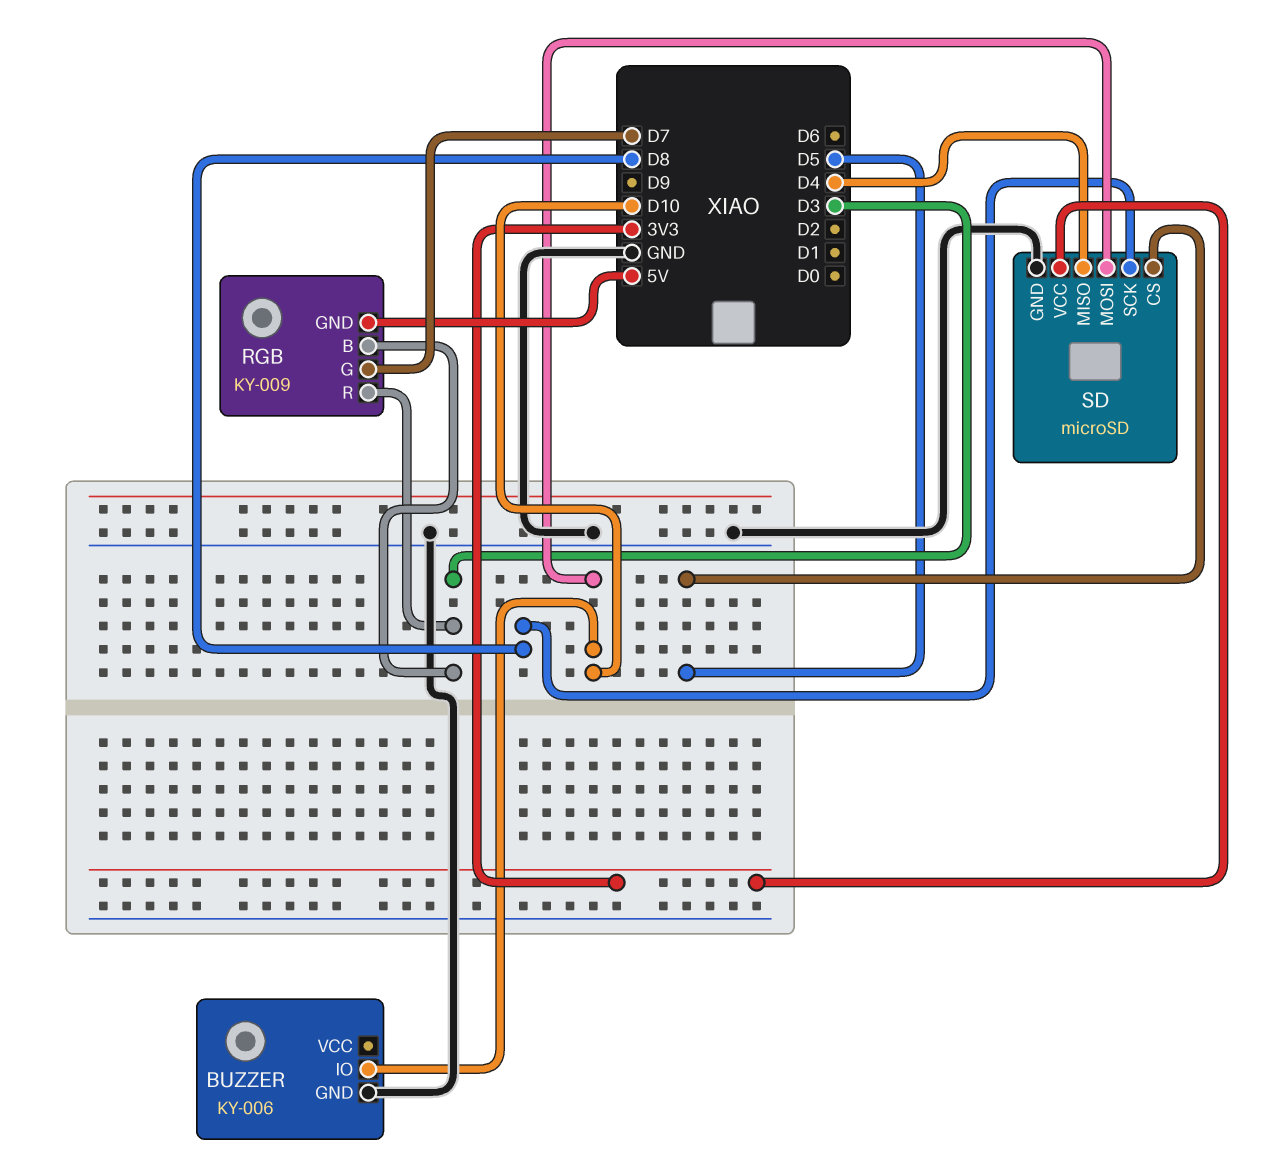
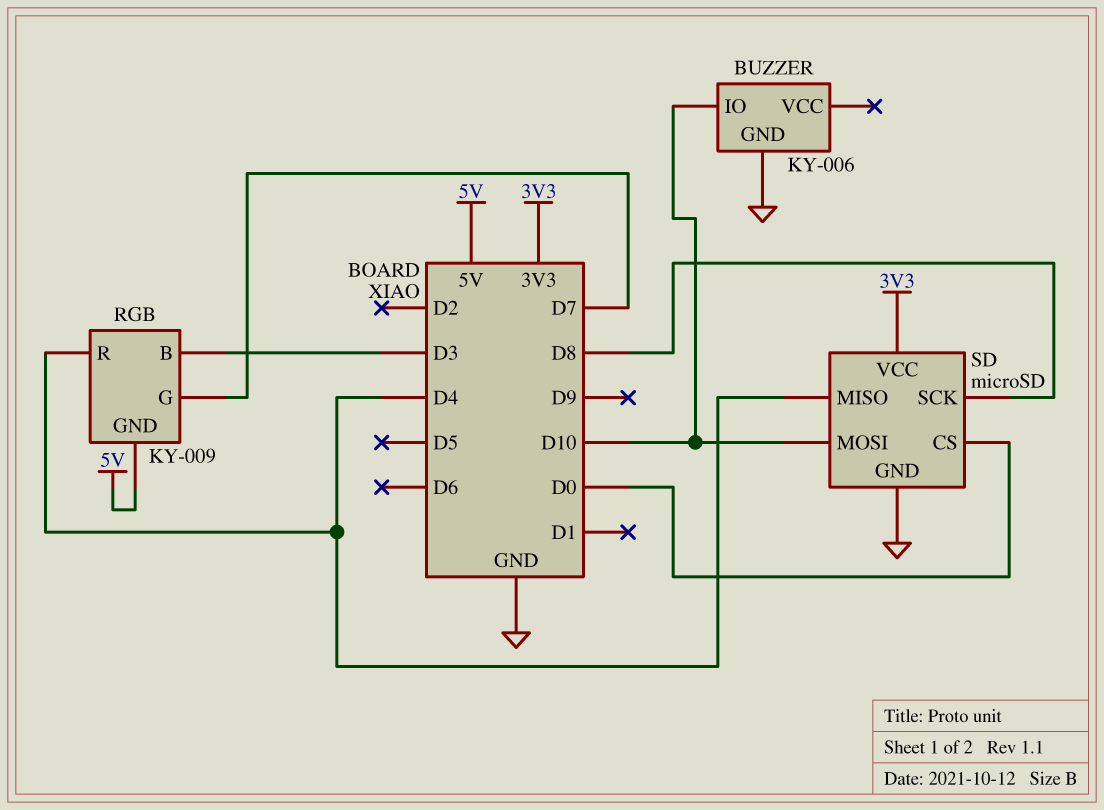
RGB pin R: D3 -> D4
SD pin CS: D5 -> D0

